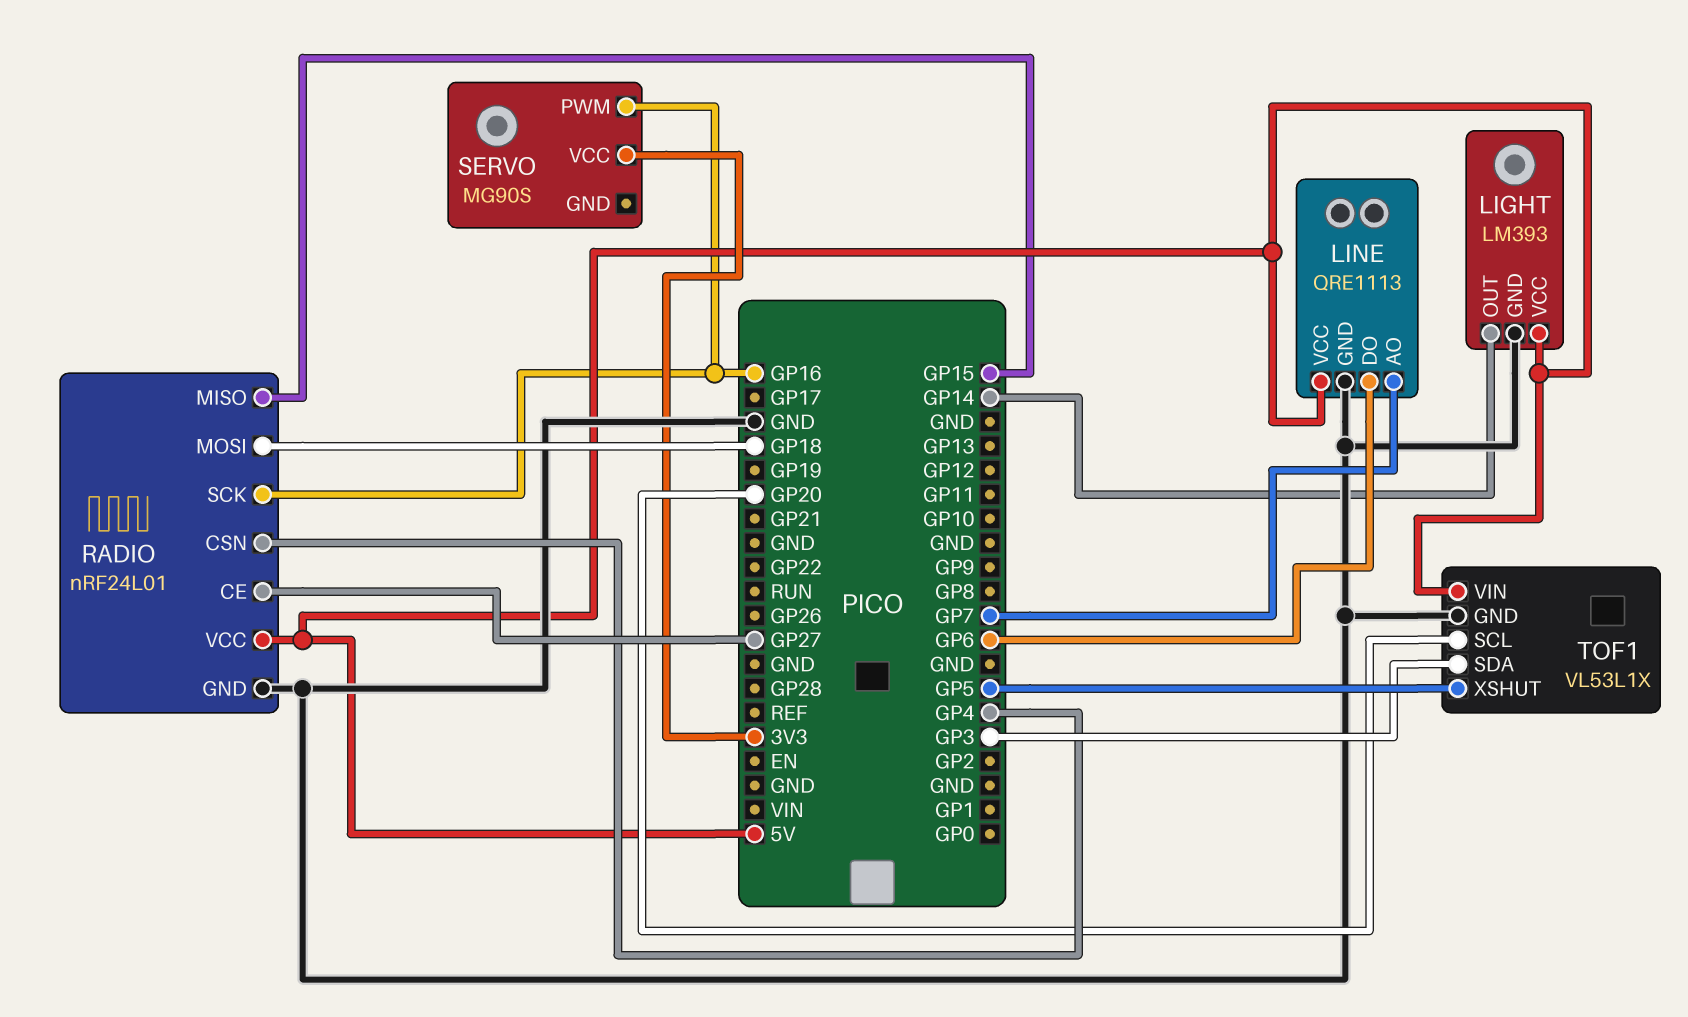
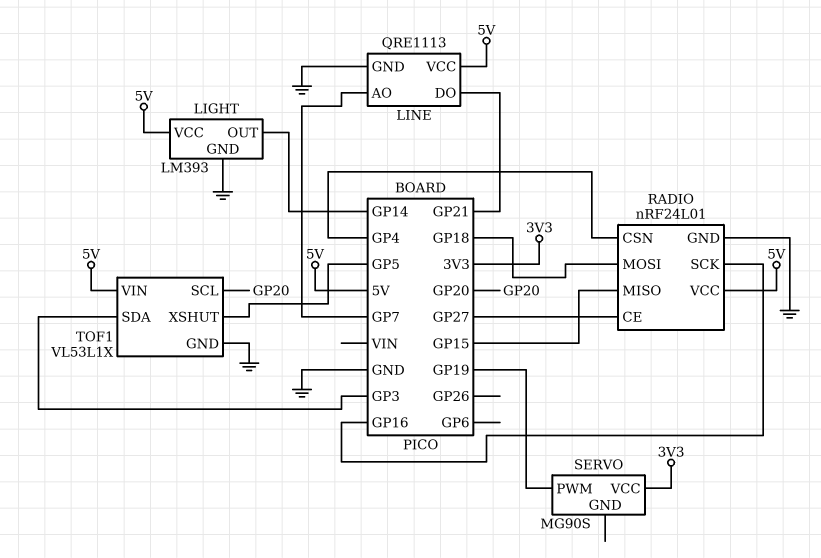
LINE pin DO: GP6 -> GP21
SERVO pin PWM: GP16 -> GP19

